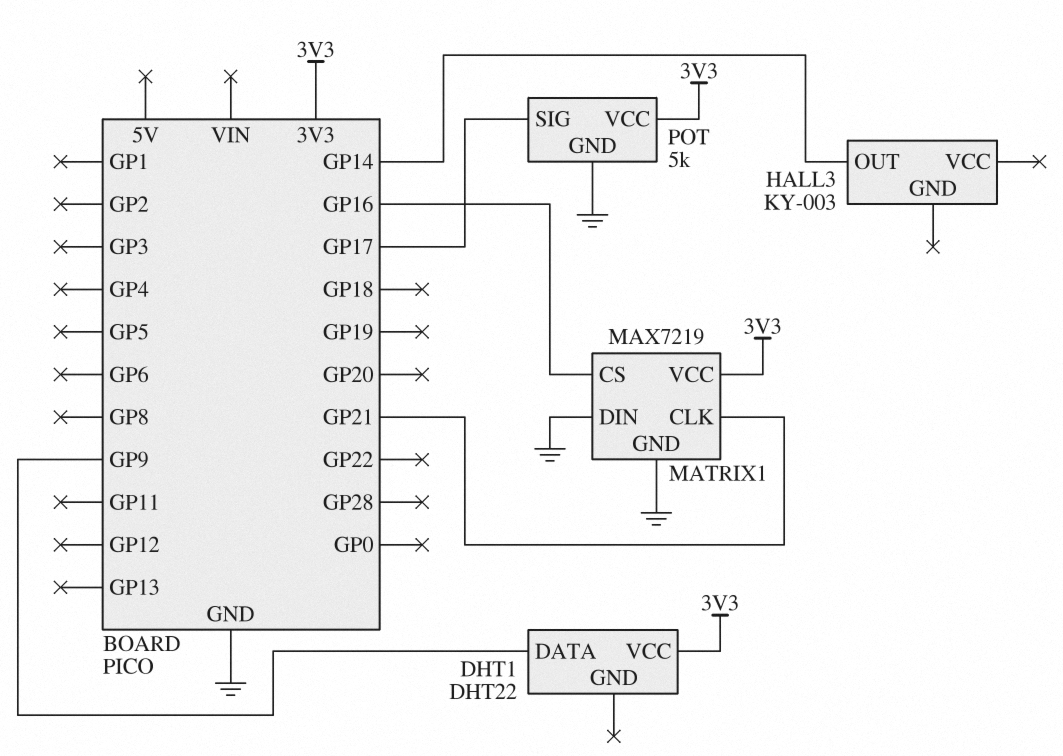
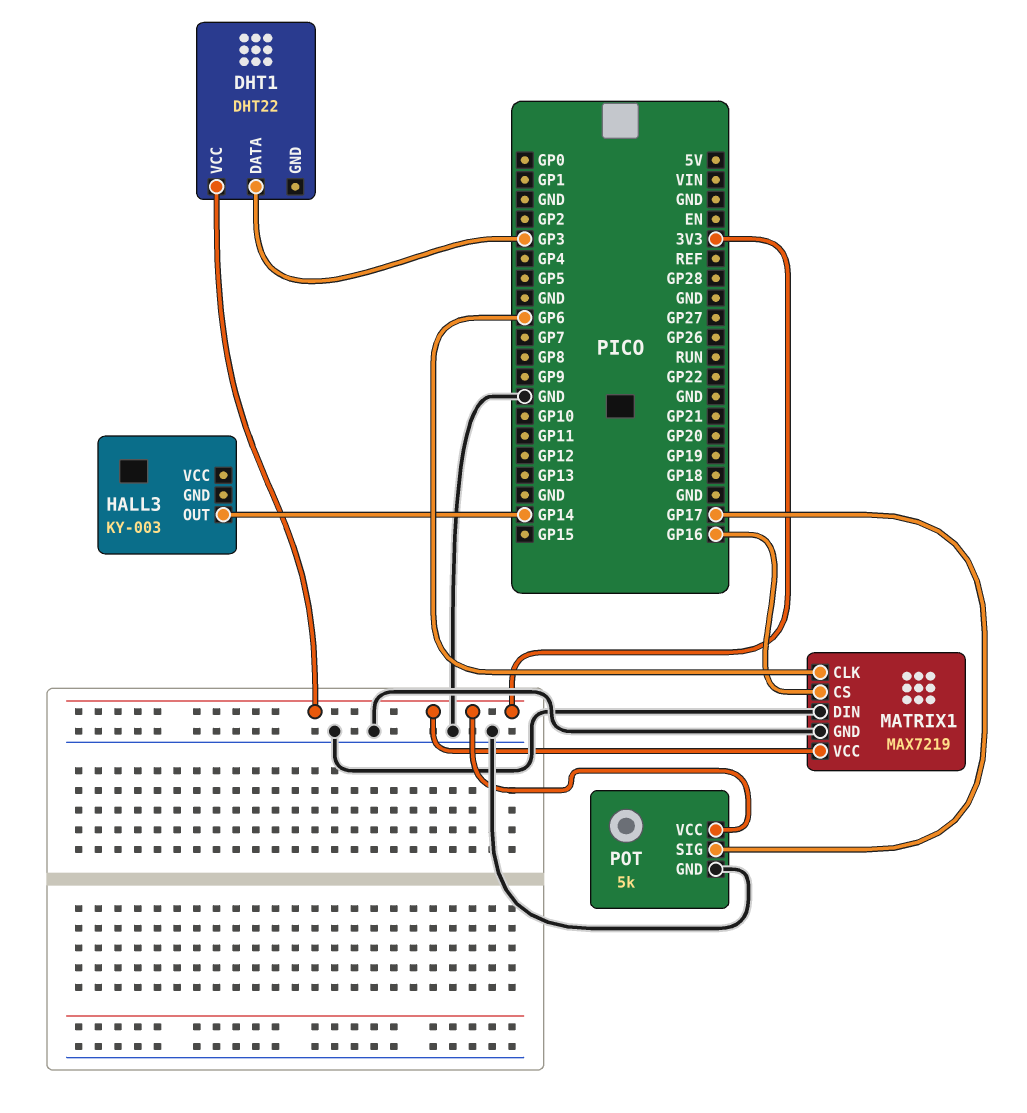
DHT1 pin DATA: GP9 -> GP3
MATRIX1 pin CLK: GP21 -> GP6

